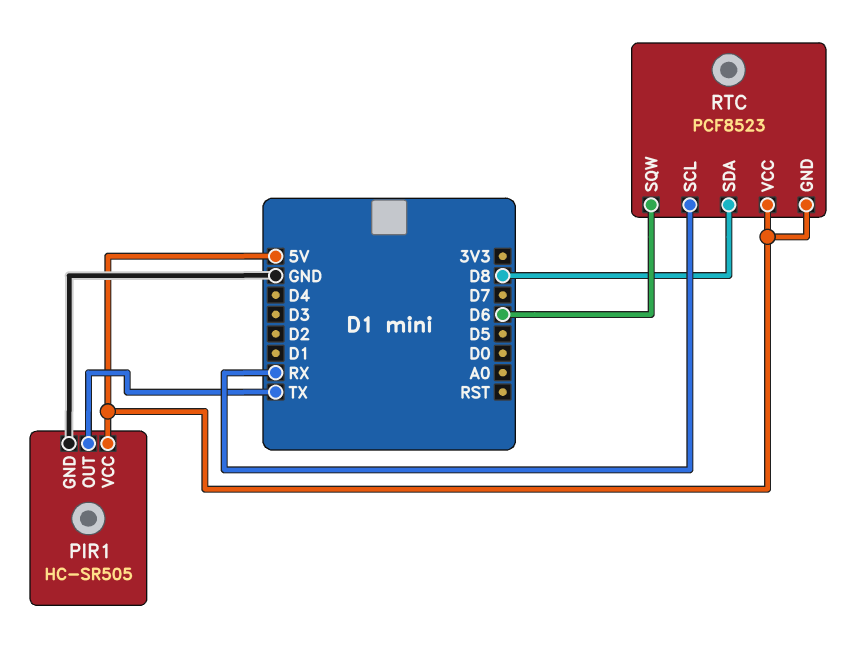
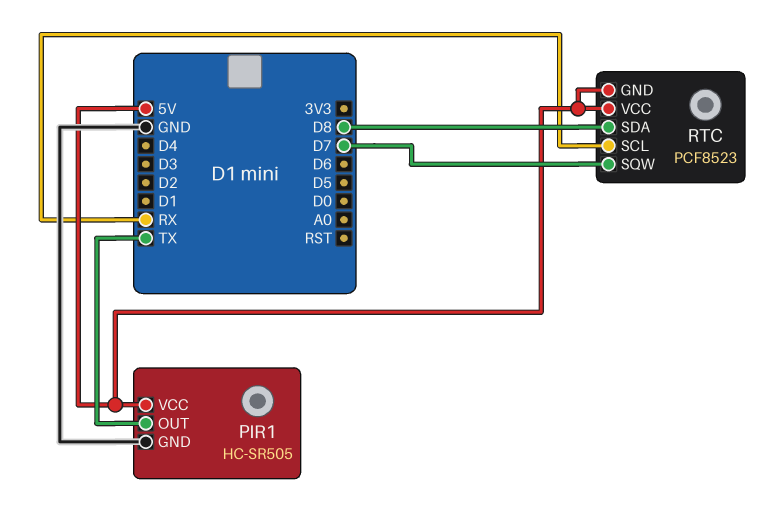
RTC pin SQW: D6 -> D7

